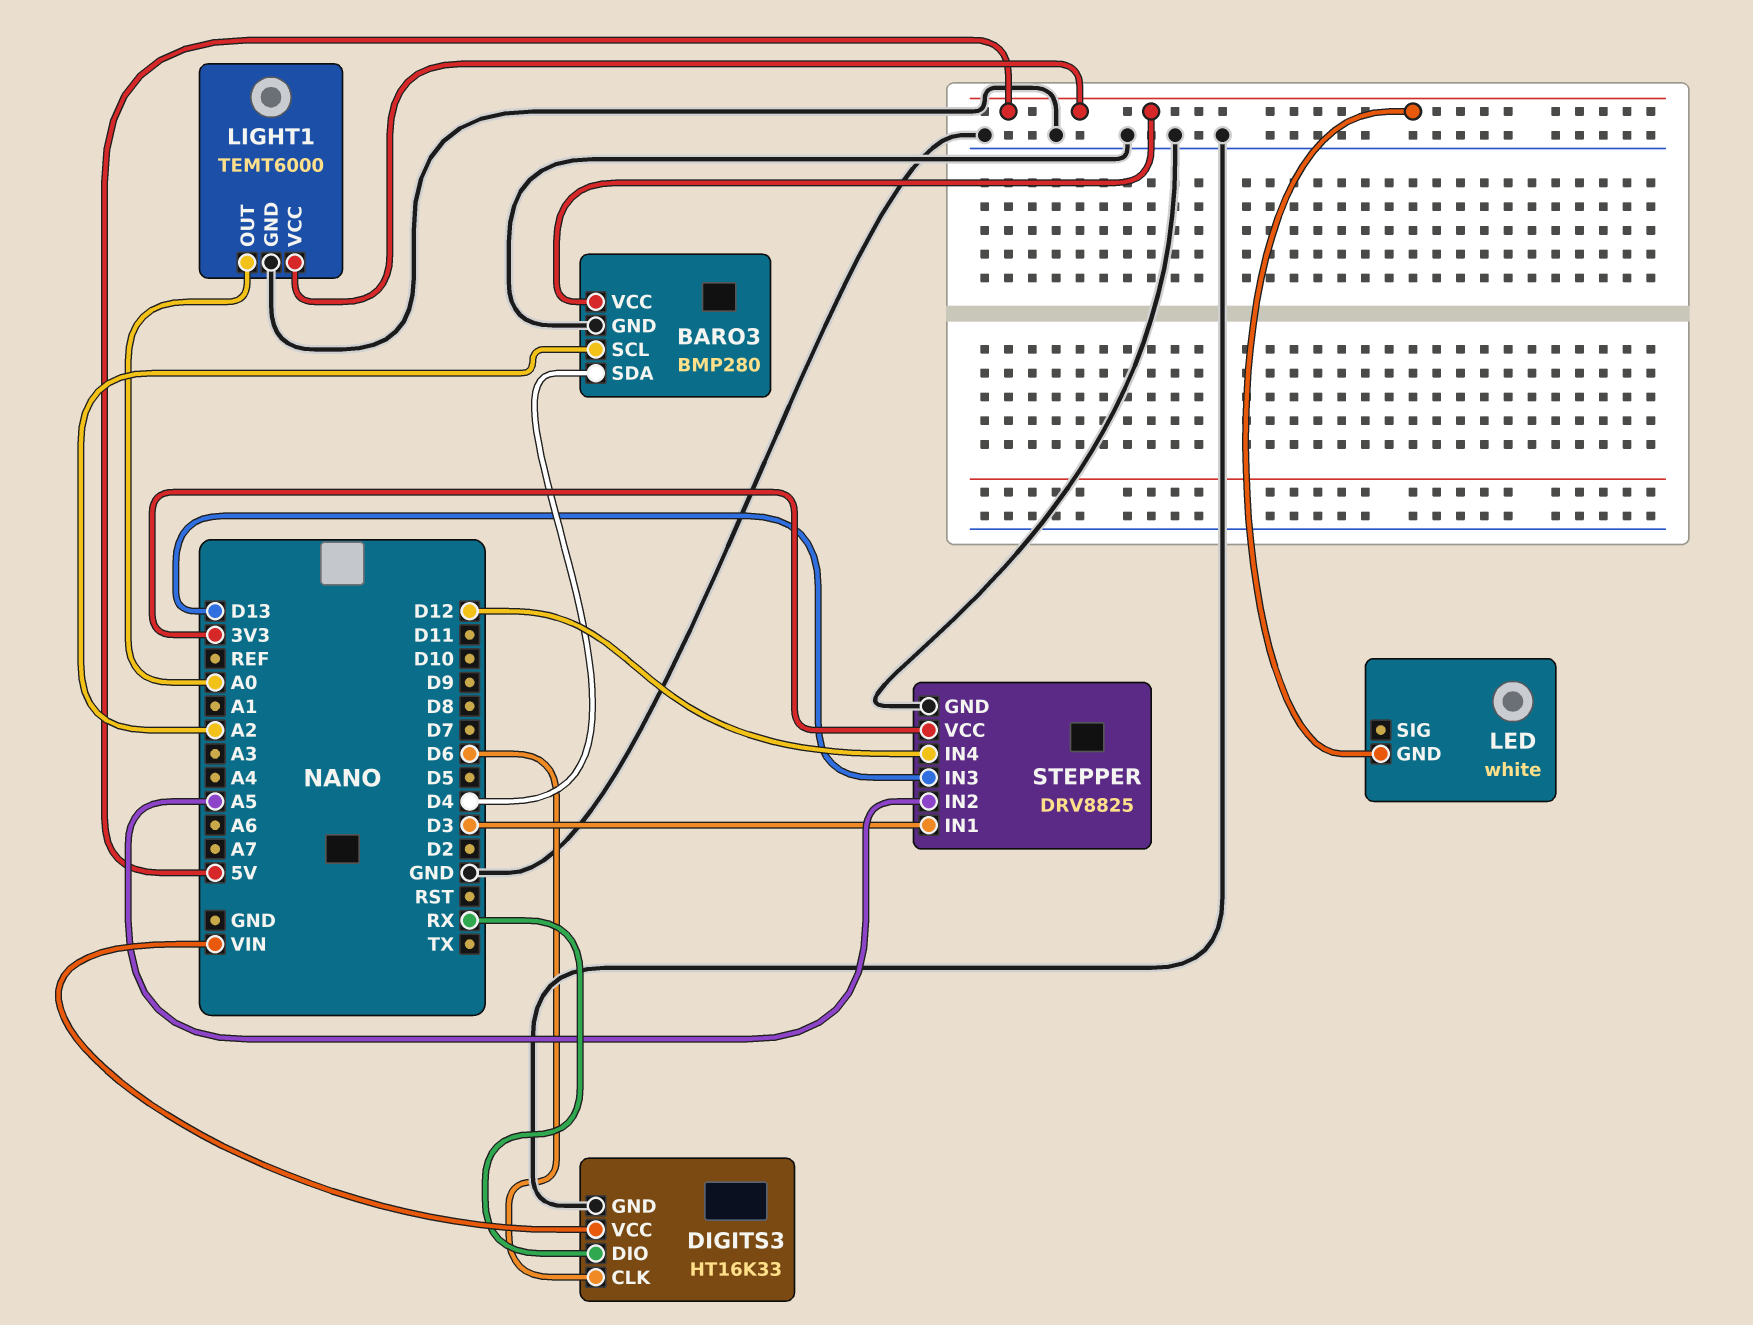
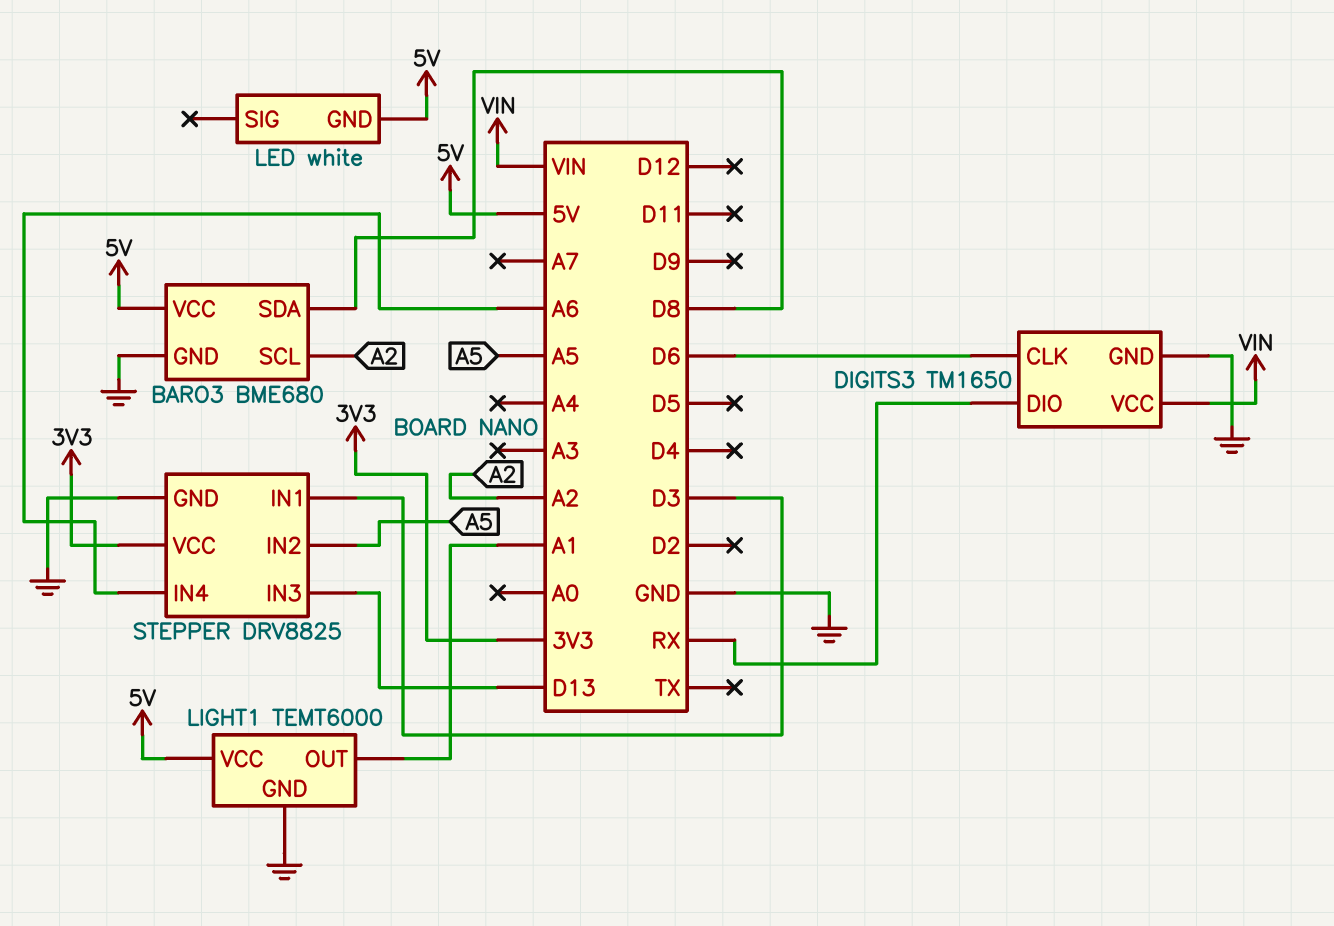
BARO3: BMP280 -> BME680
BARO3 pin SDA: D4 -> D8
DIGITS3: HT16K33 -> TM1650
LIGHT1 pin OUT: A0 -> A1
STEPPER pin IN4: D12 -> A6

